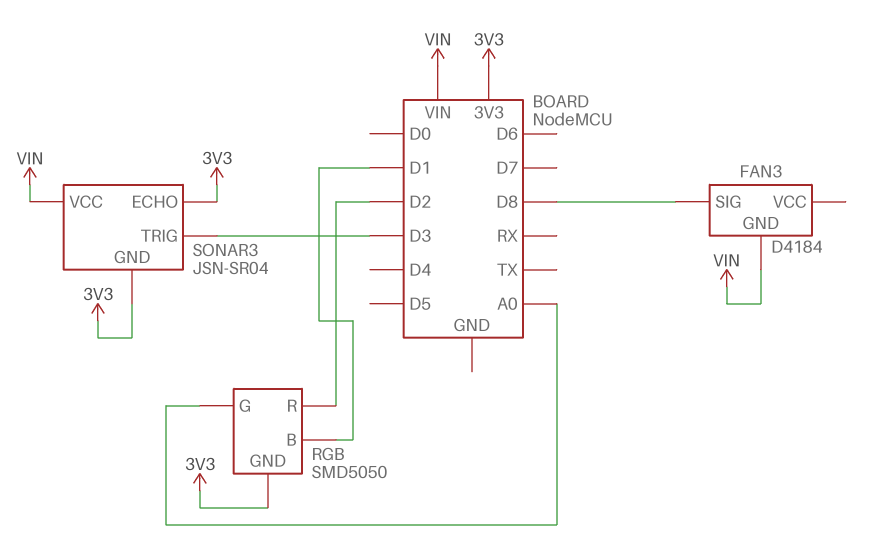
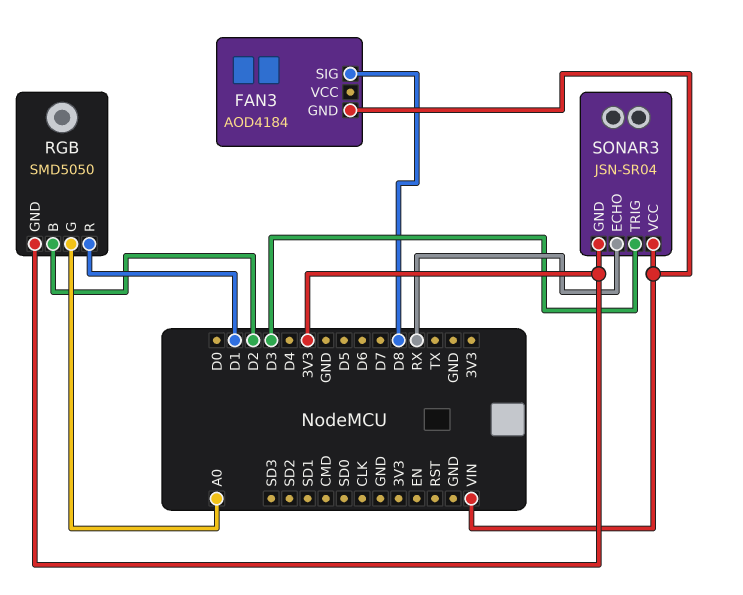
FAN3: D4184 -> AOD4184
RGB pin B: D1 -> D2
RGB pin R: D2 -> D1
SONAR3 pin ECHO: 3V3 -> RX

